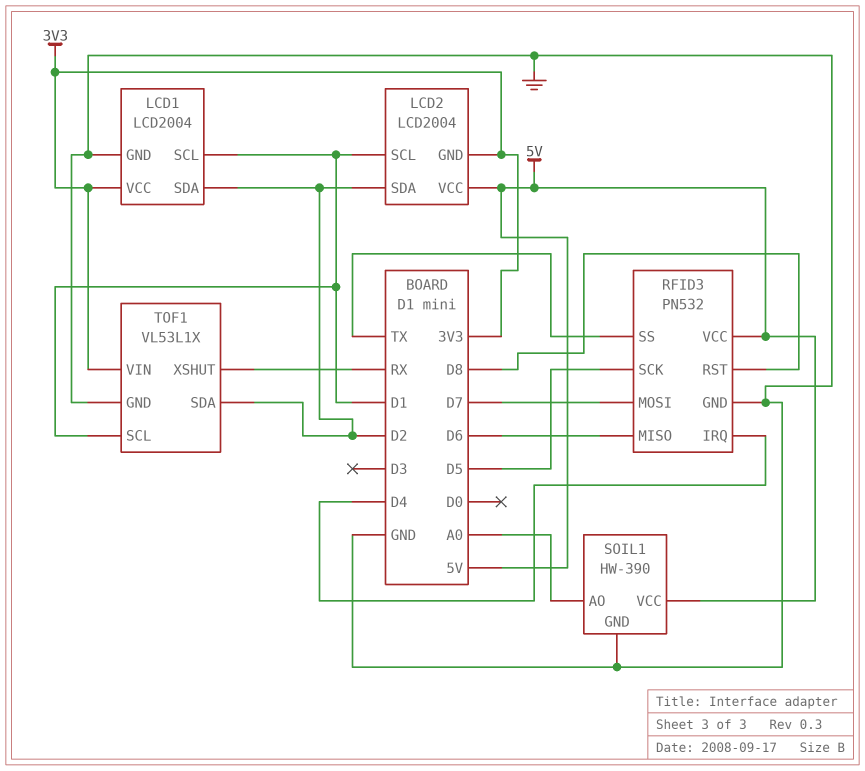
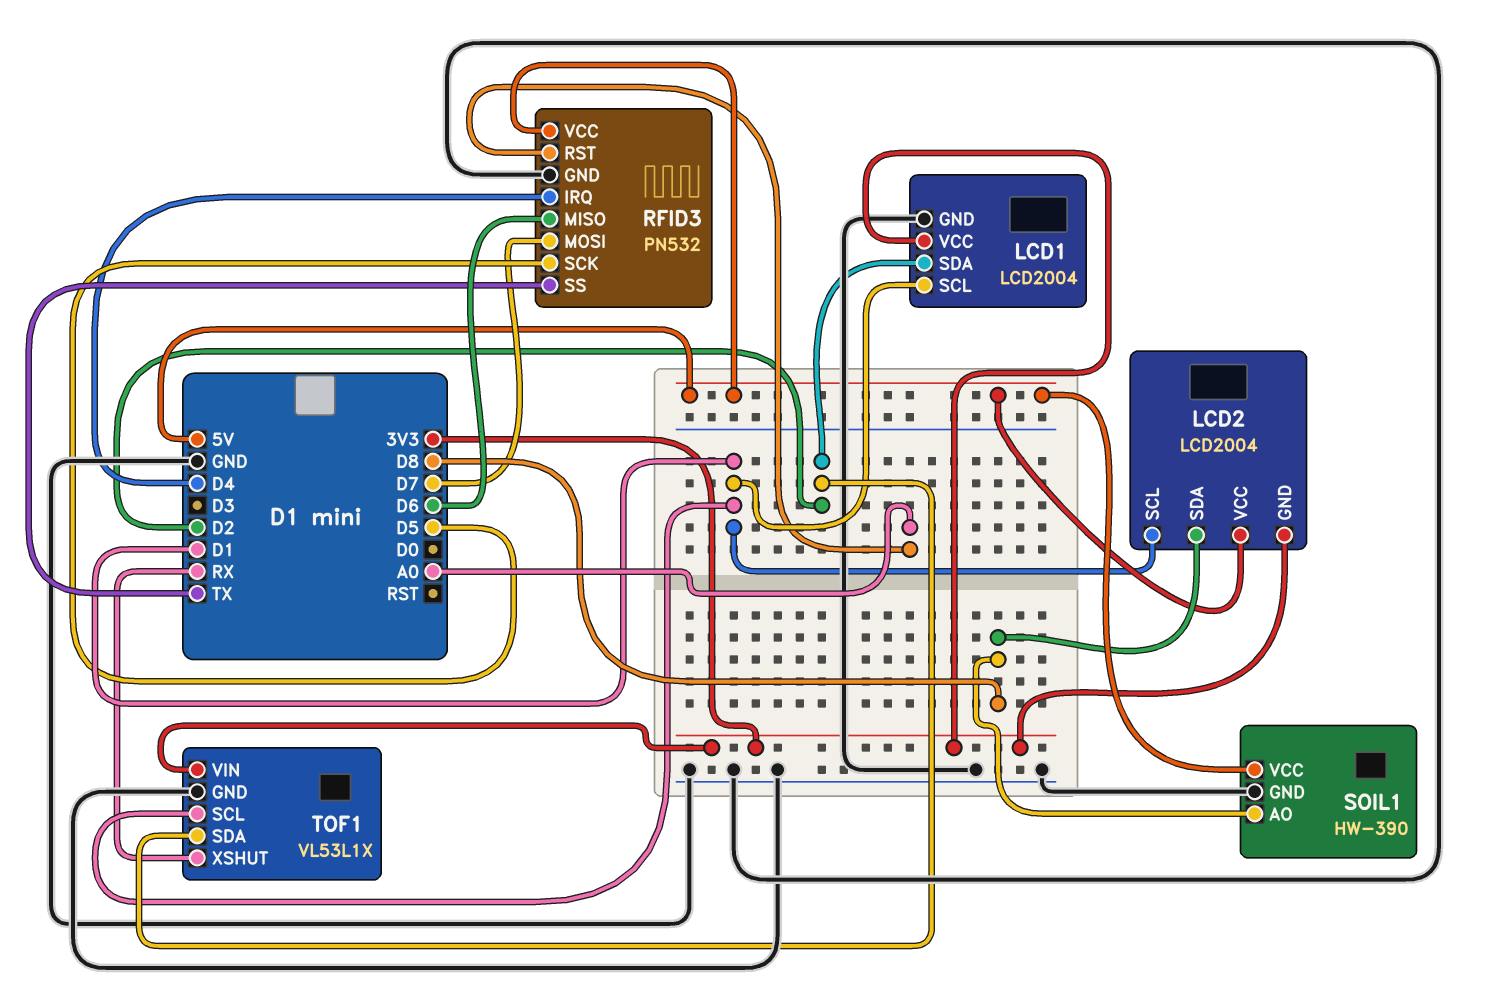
LCD2 pin SDA: D2 -> D8
RFID3 pin RST: D8 -> A0
SOIL1 pin AO: A0 -> D8

